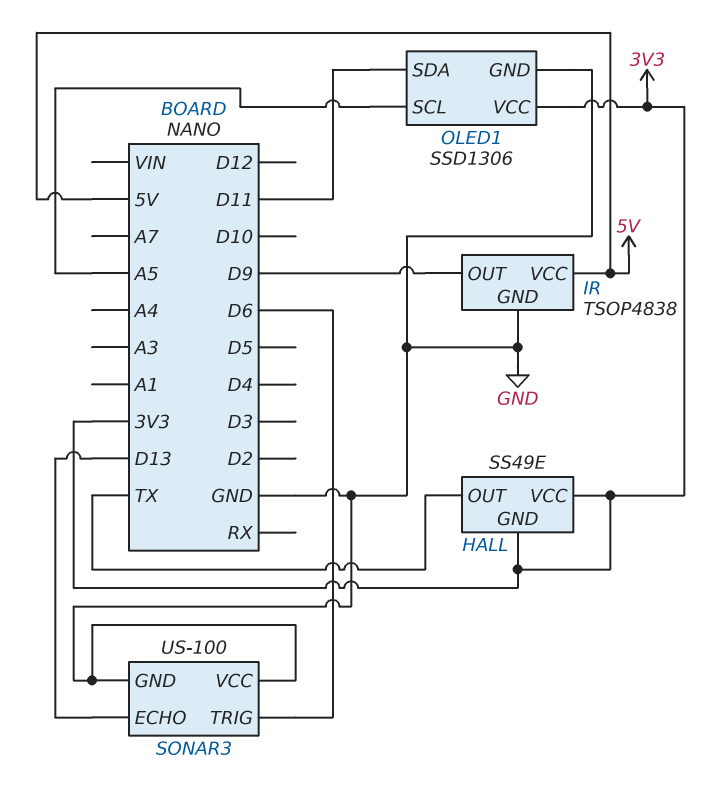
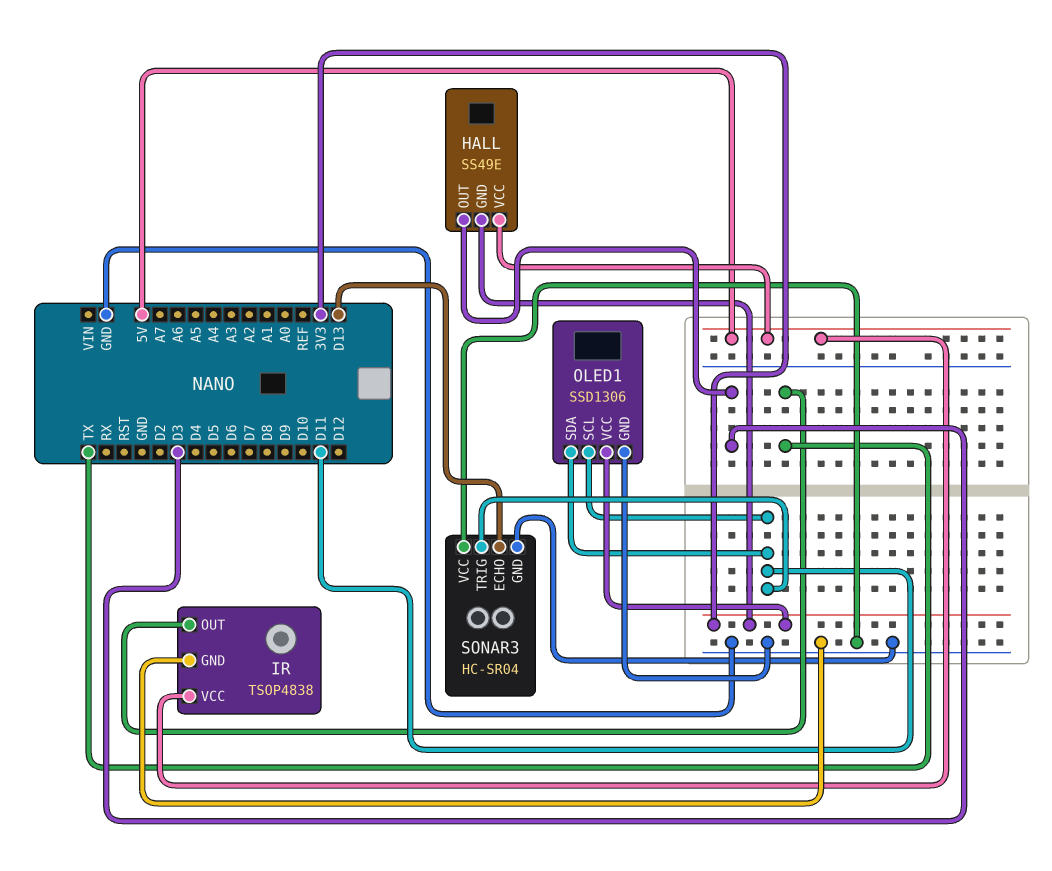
HALL pin OUT: TX -> D3
HALL pin VCC: 3V3 -> 5V
IR pin OUT: D9 -> TX
OLED1 pin SCL: A5 -> D11
SONAR3: US-100 -> HC-SR04
SONAR3 pin TRIG: D6 -> D11

